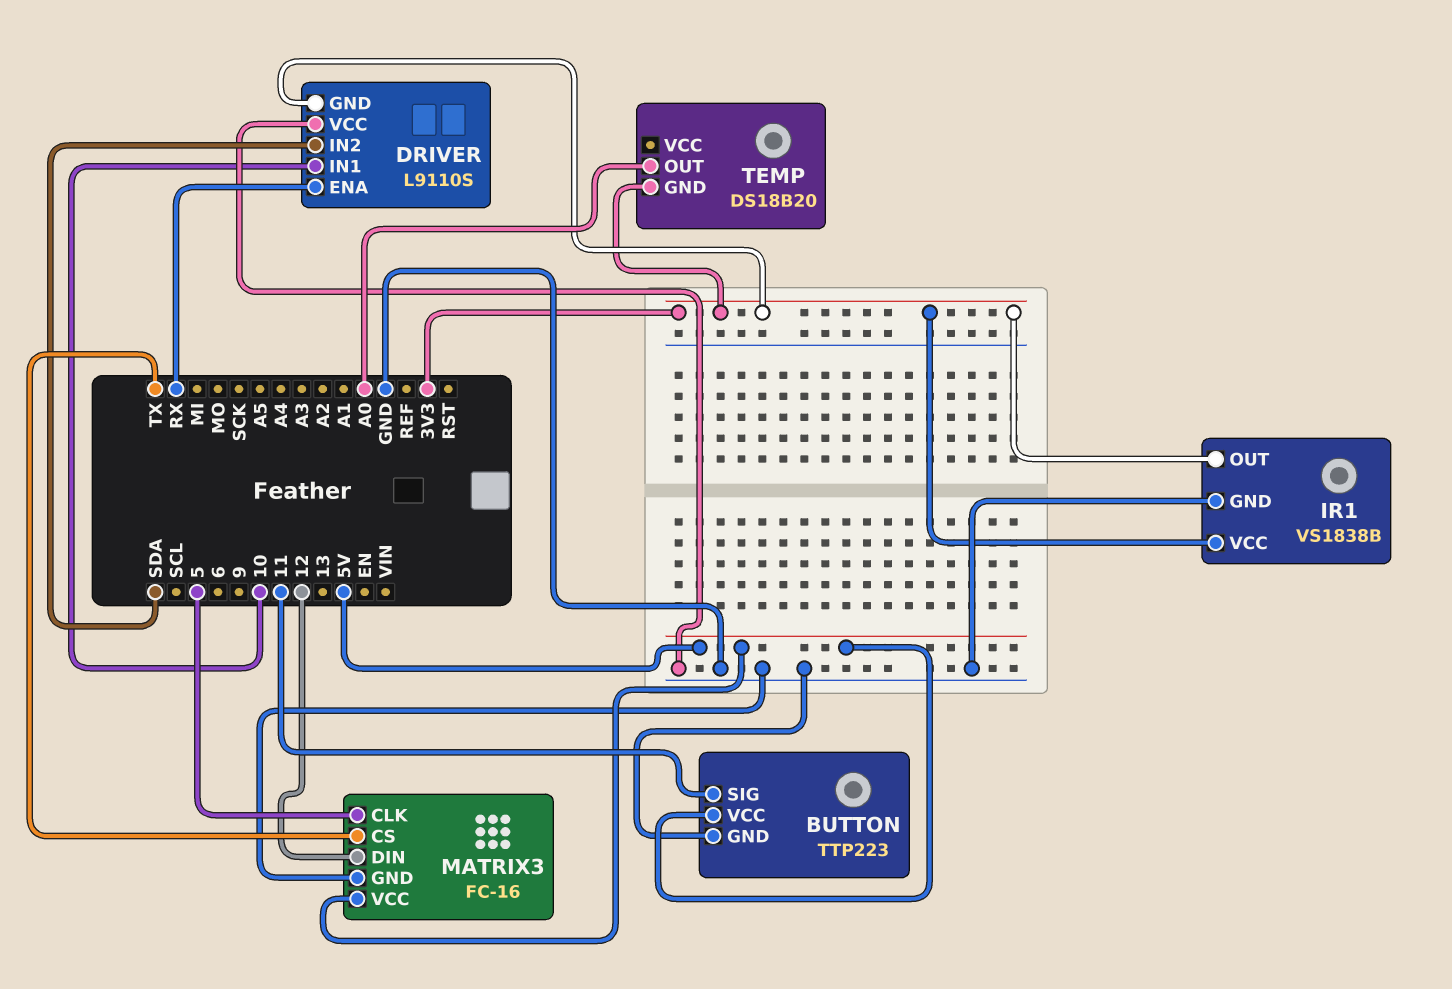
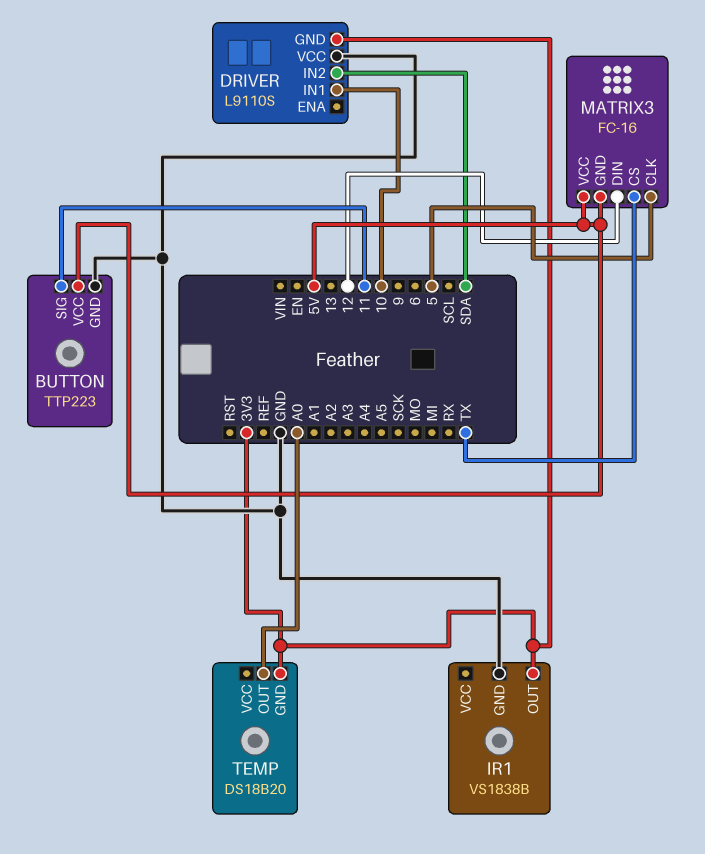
DRIVER pin ENA: RX -> none
IR1 pin VCC: 3V3 -> none
MATRIX3 pin GND: GND -> 5V

